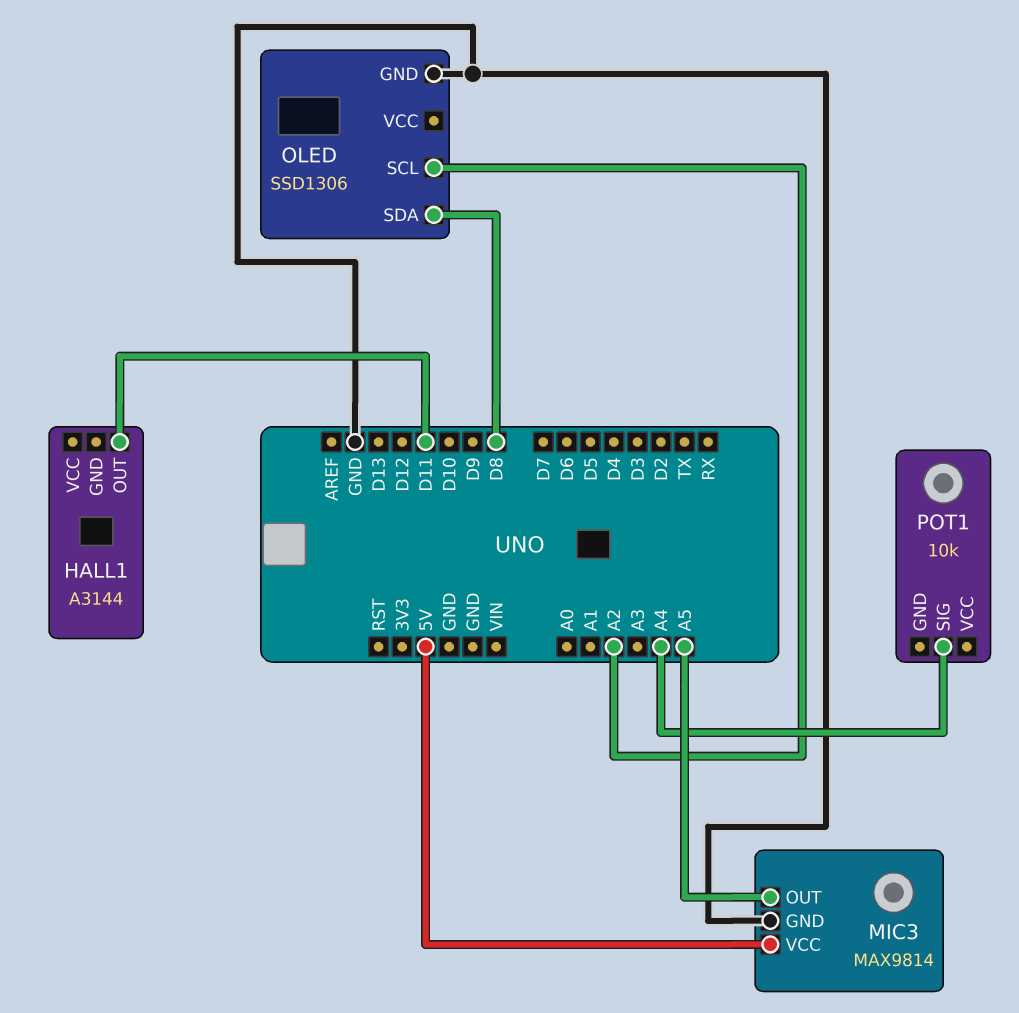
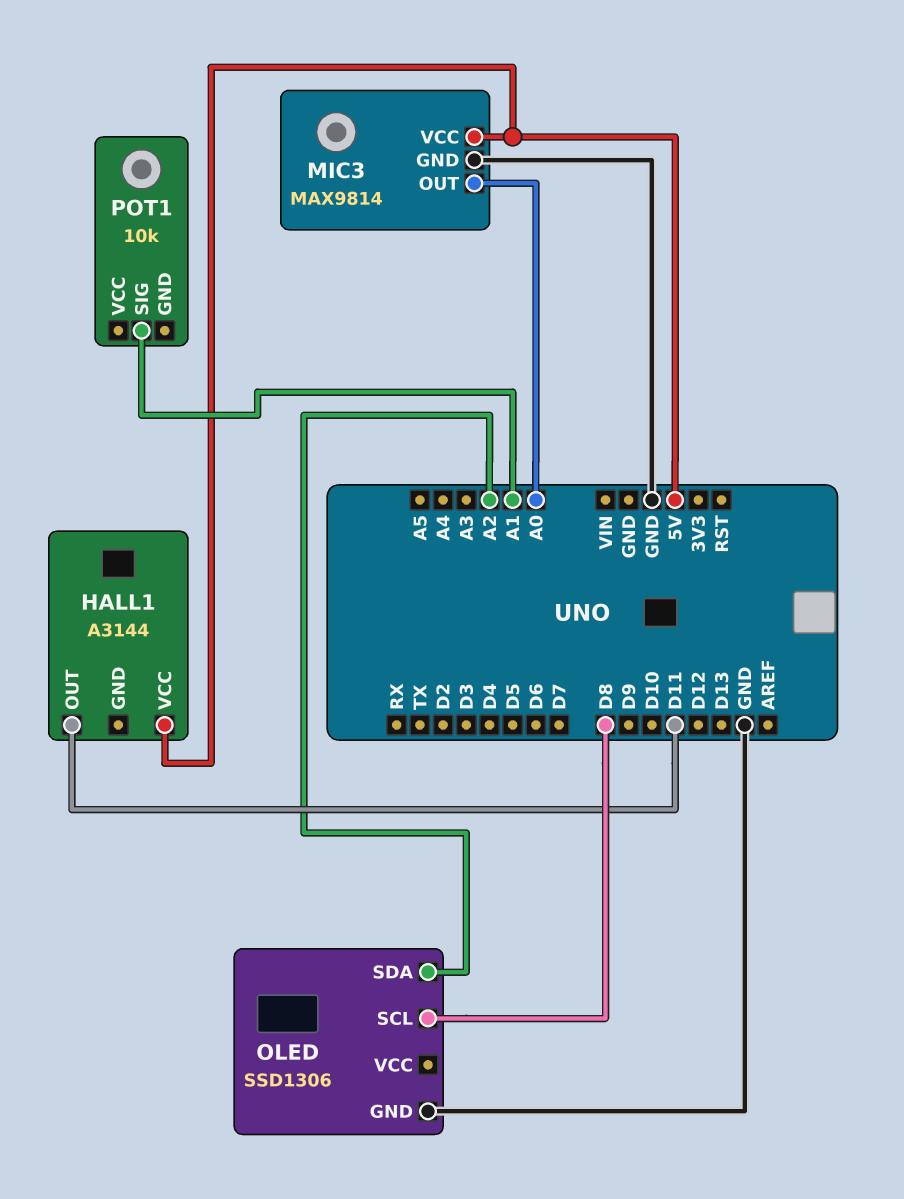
HALL1 pin VCC: none -> 5V
MIC3 pin OUT: A5 -> A0
OLED pin SCL: A2 -> D8
OLED pin SDA: D8 -> A2
POT1 pin SIG: A4 -> A1

